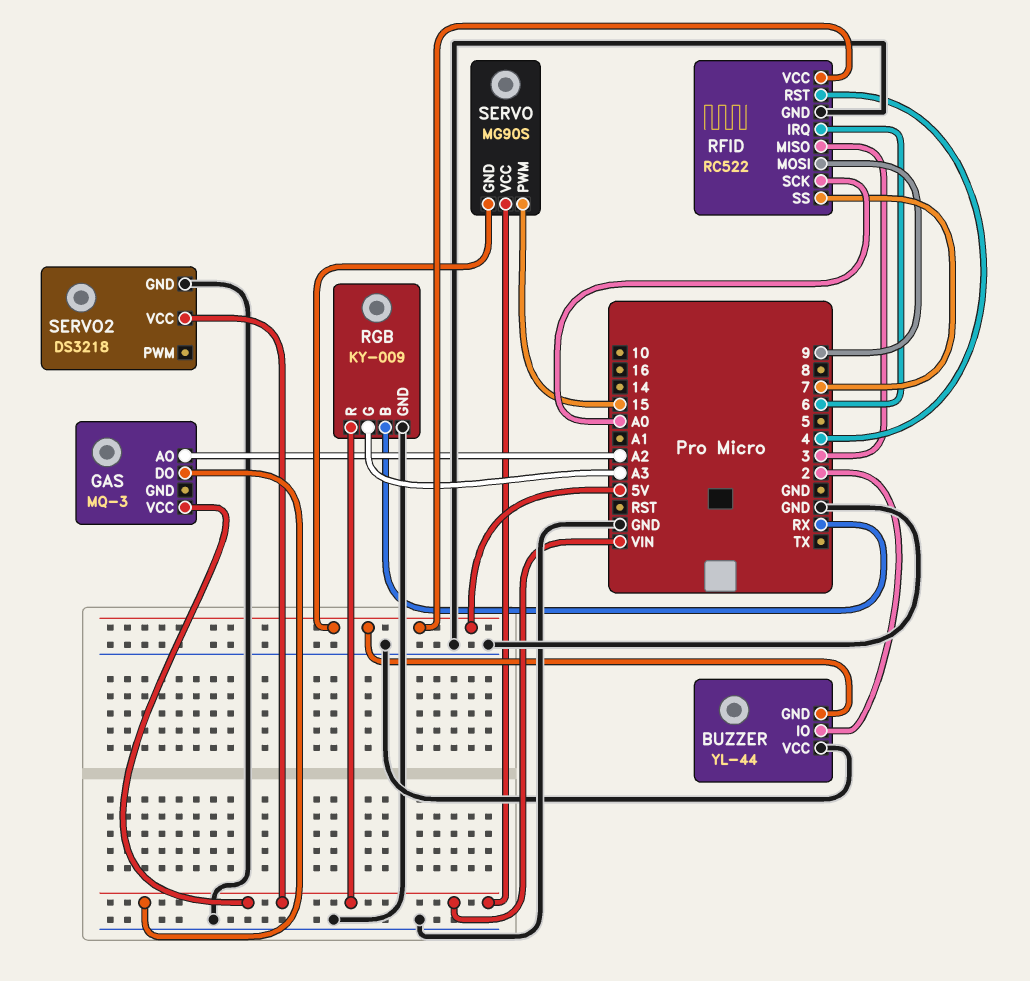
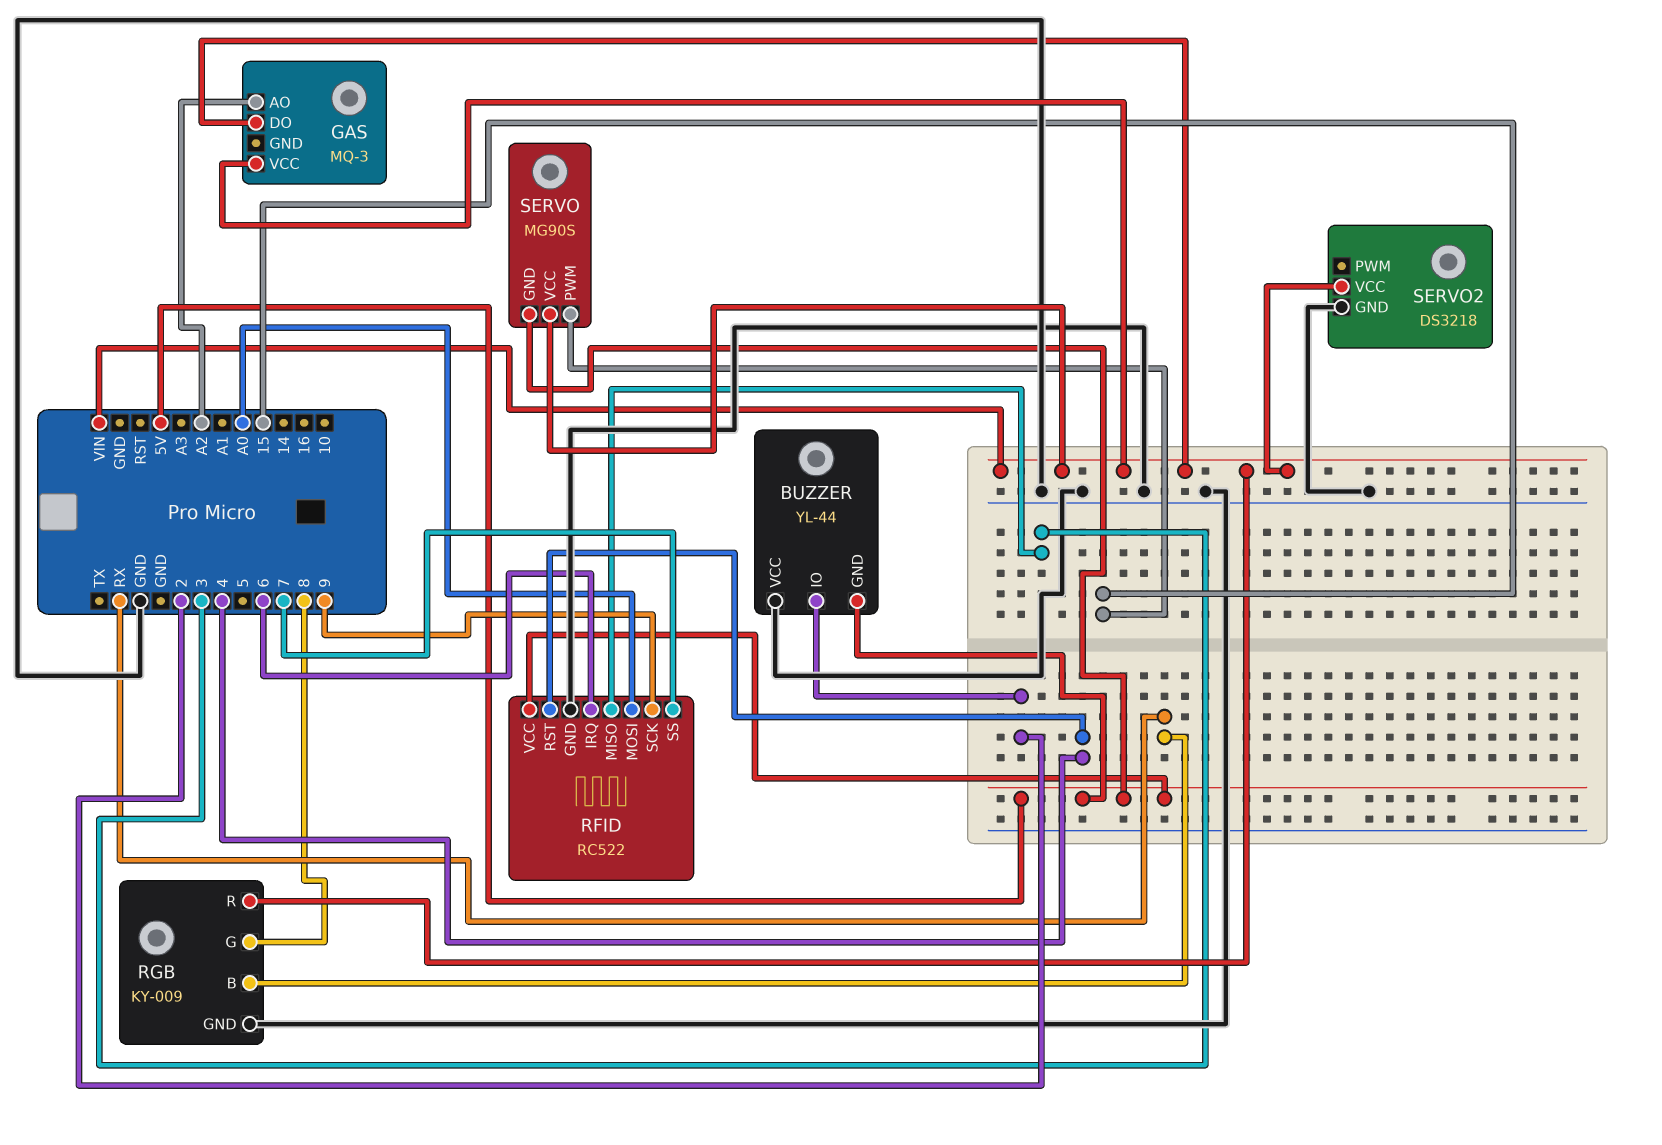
RFID pin MOSI: 9 -> A0
RFID pin SCK: A0 -> 9
RGB pin G: A3 -> 8

